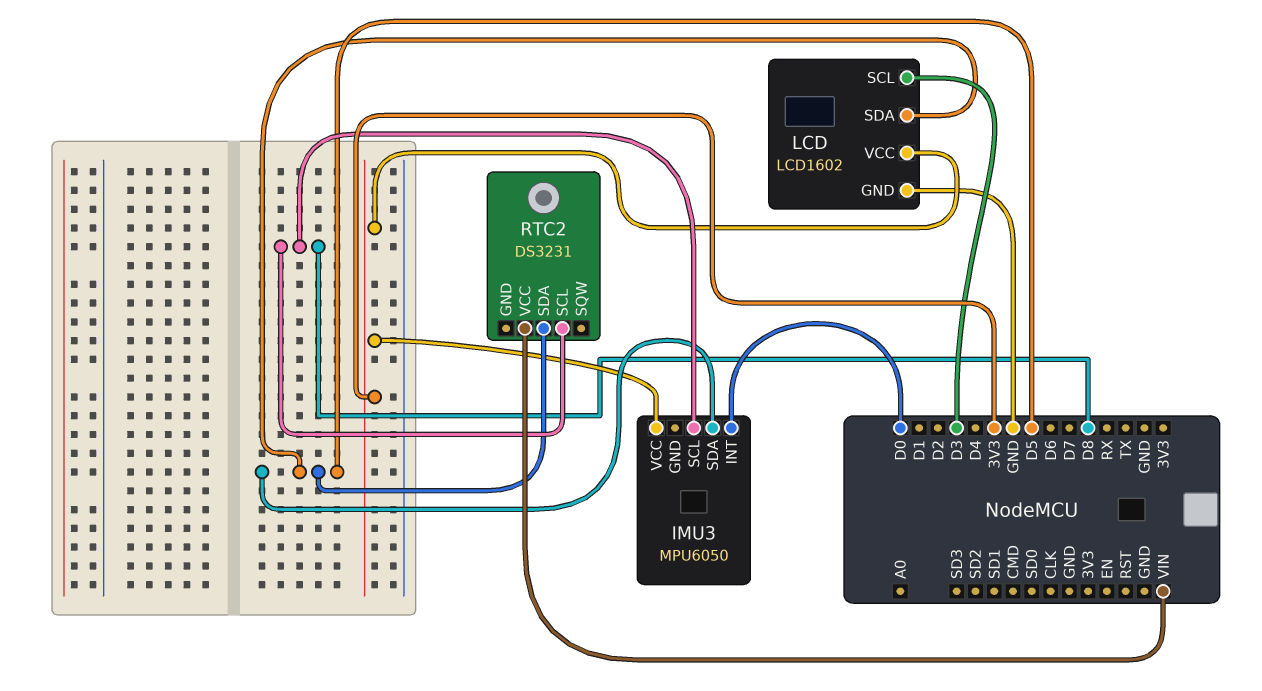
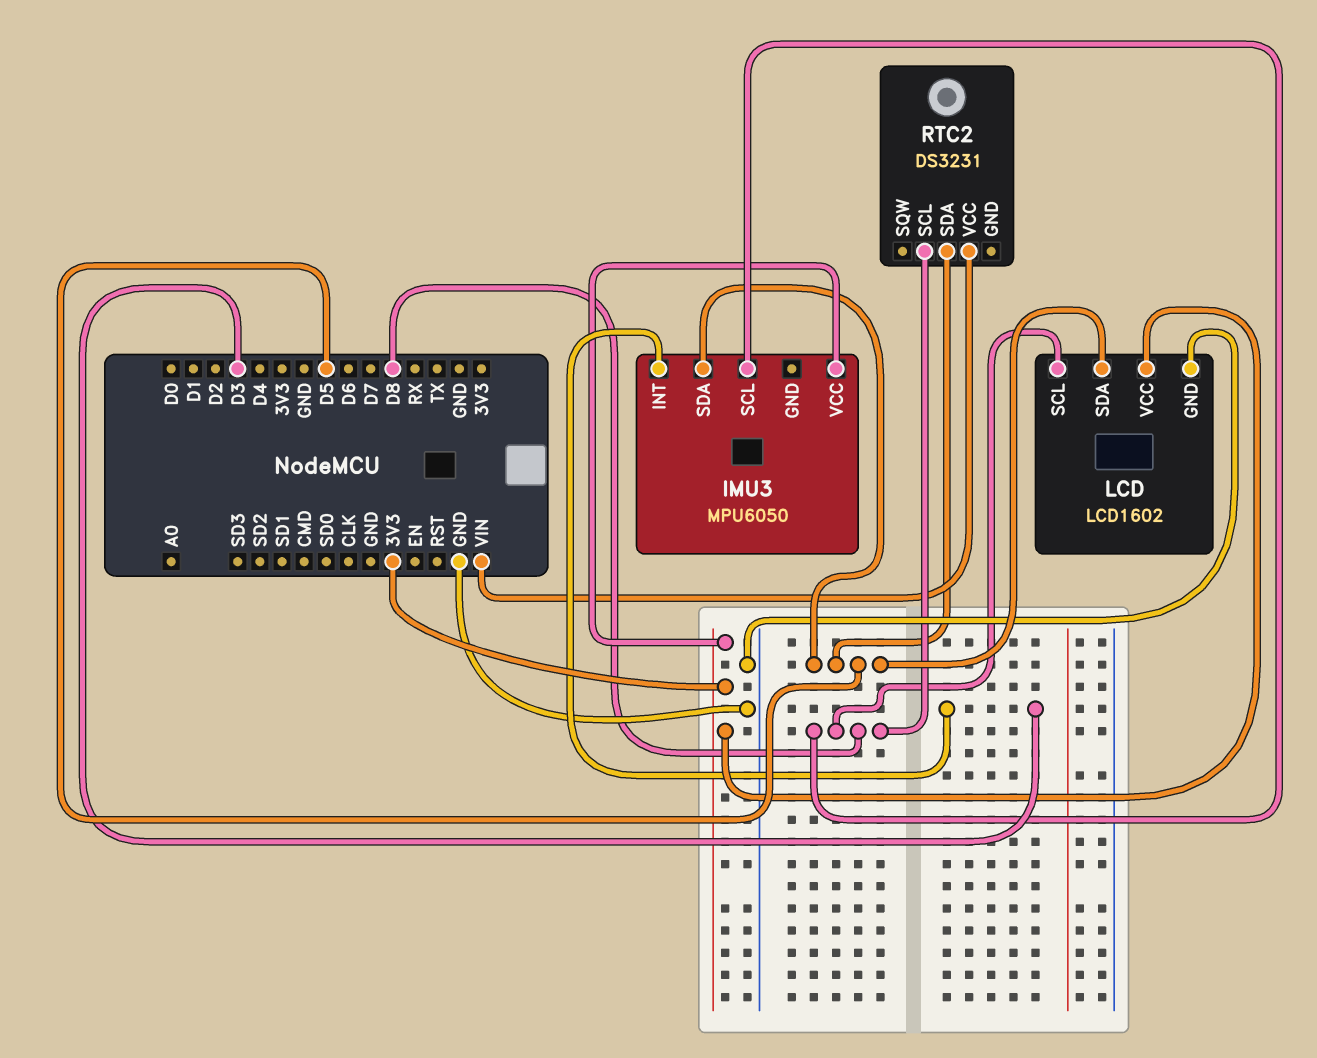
IMU3 pin INT: D0 -> D3
LCD pin SCL: D3 -> D8

